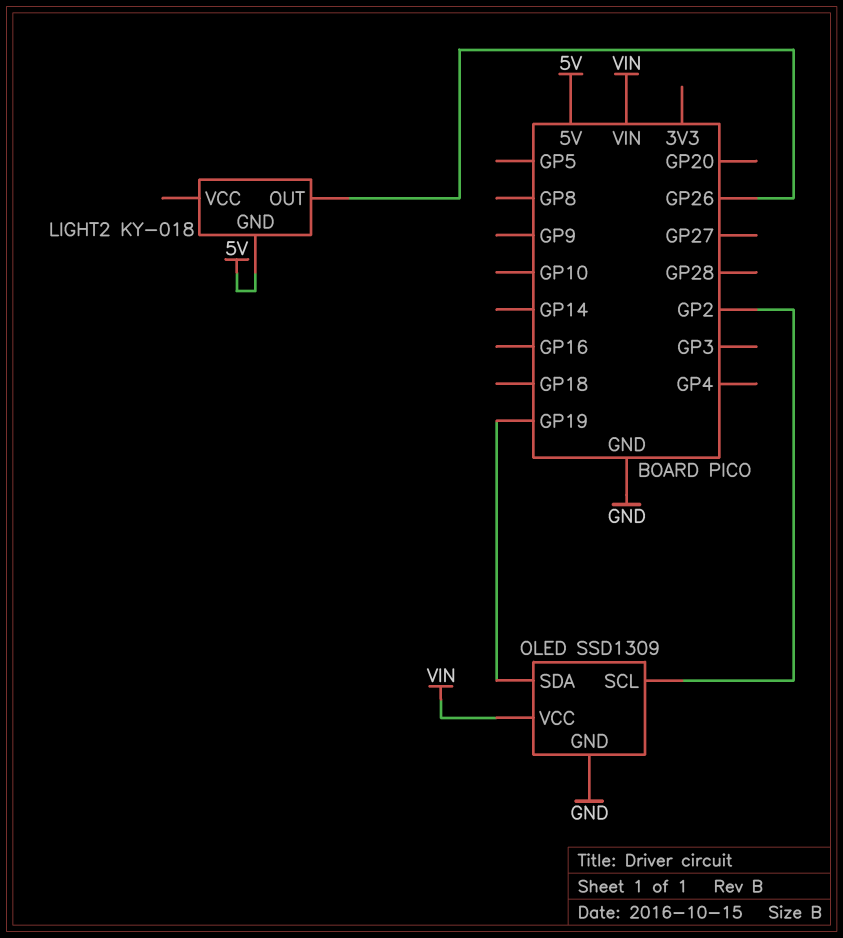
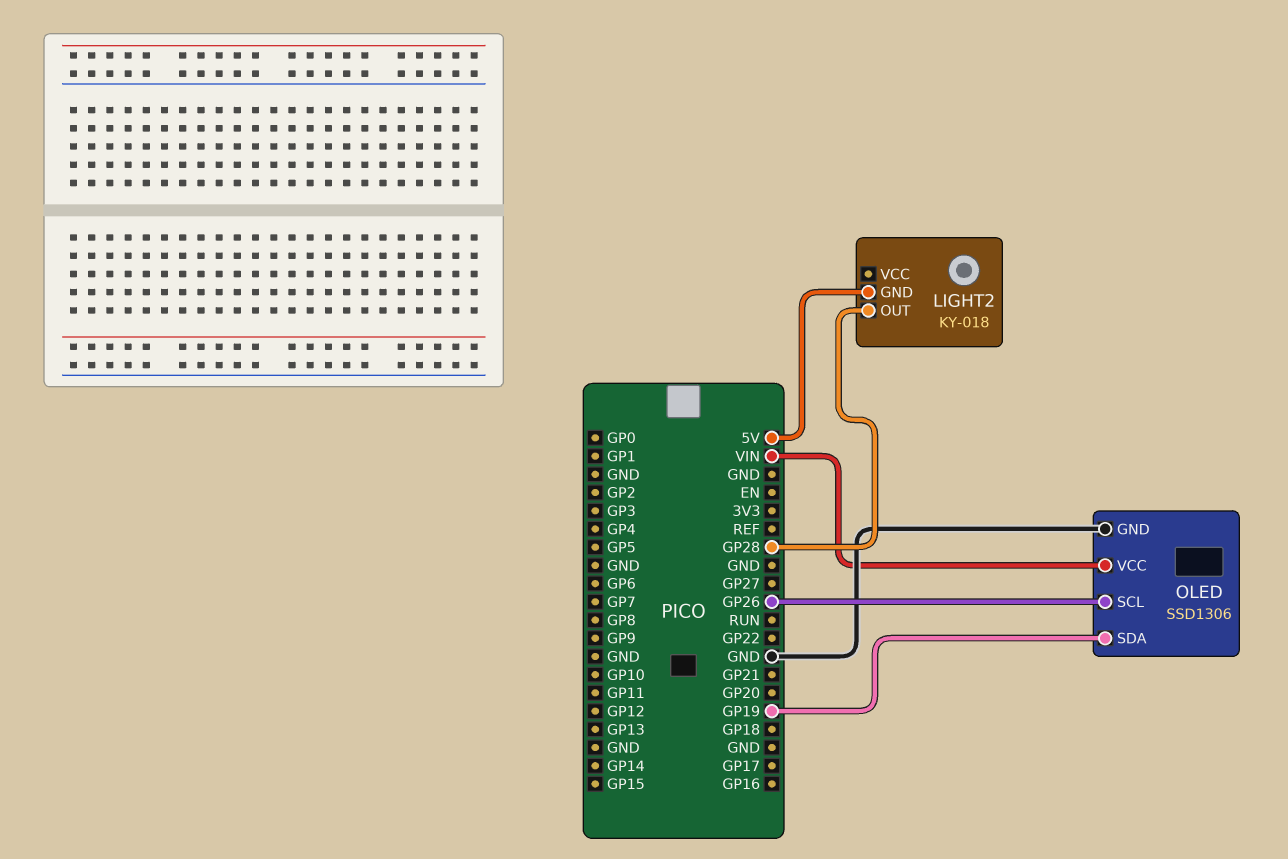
LIGHT2 pin OUT: GP26 -> GP28
OLED: SSD1309 -> SSD1306
OLED pin SCL: GP2 -> GP26

